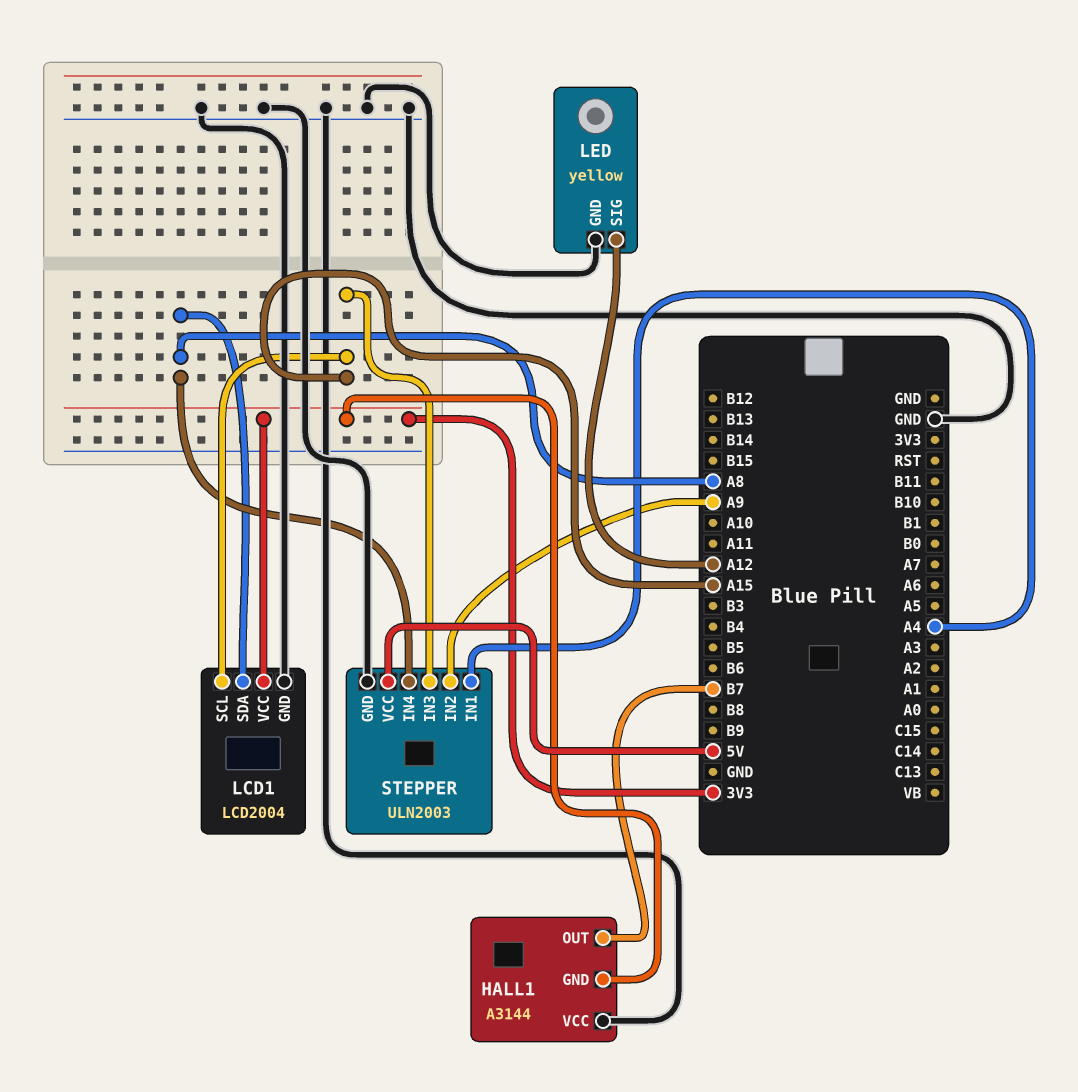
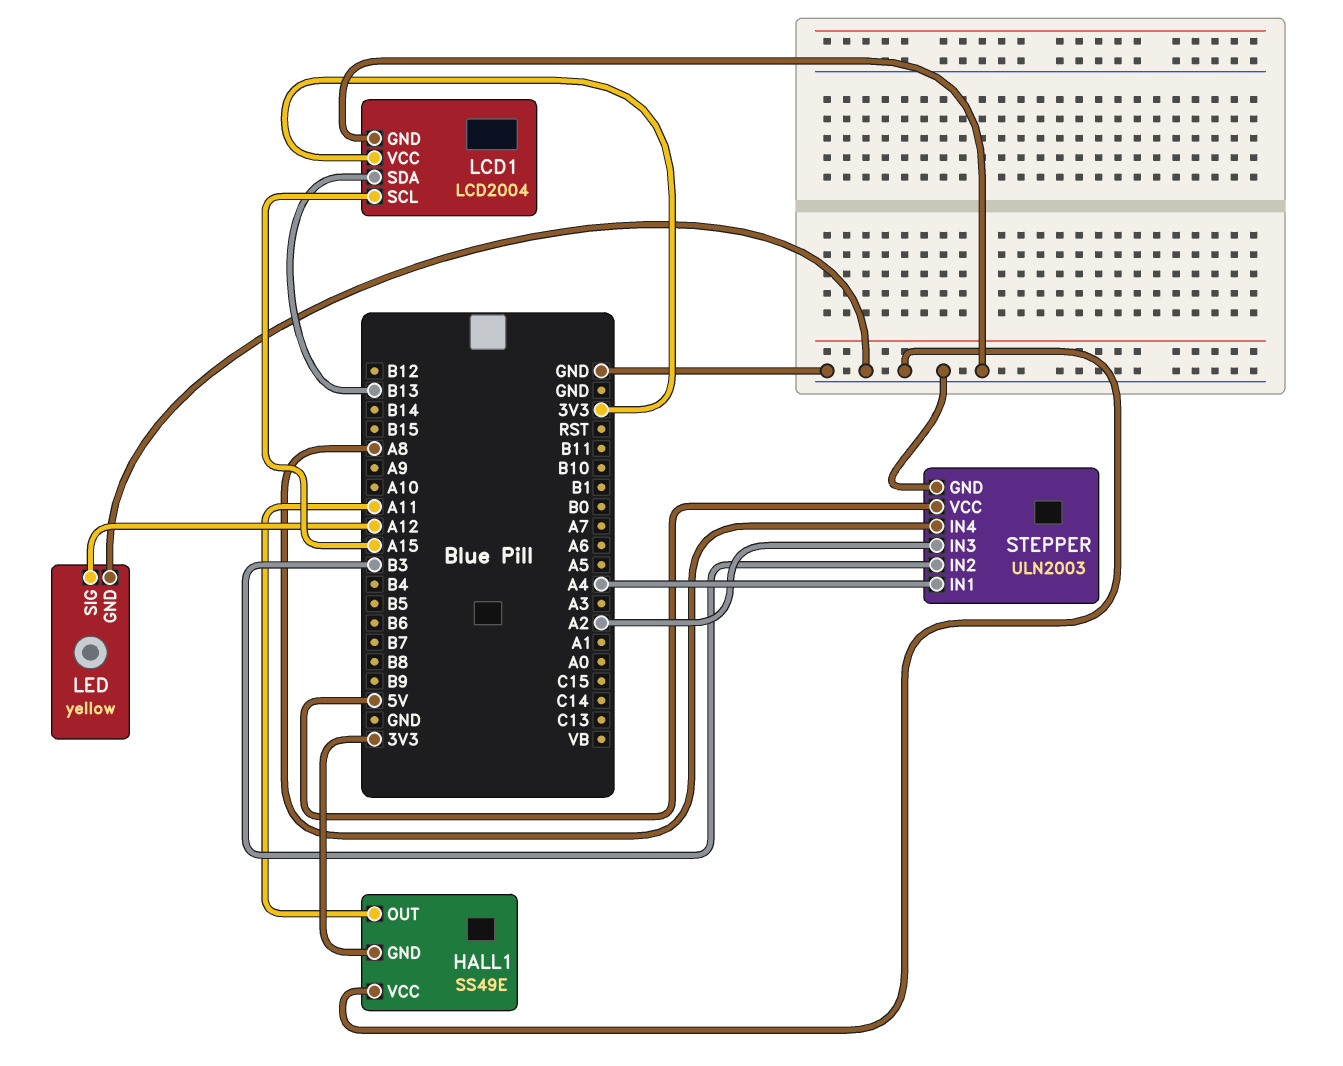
HALL1: A3144 -> SS49E
HALL1 pin OUT: B7 -> A11
LCD1 pin SDA: A8 -> B13
STEPPER pin IN2: A9 -> B3
STEPPER pin IN3: A15 -> A2

